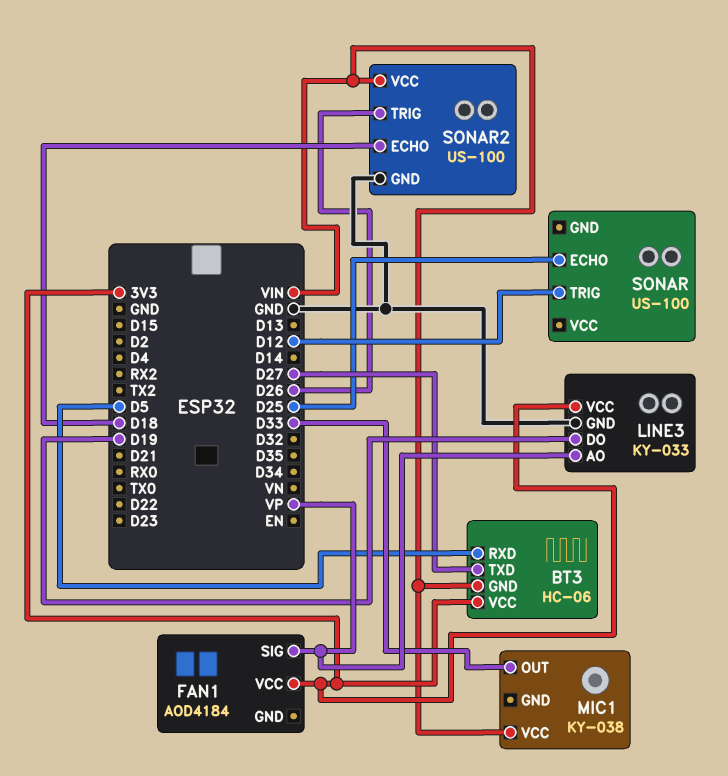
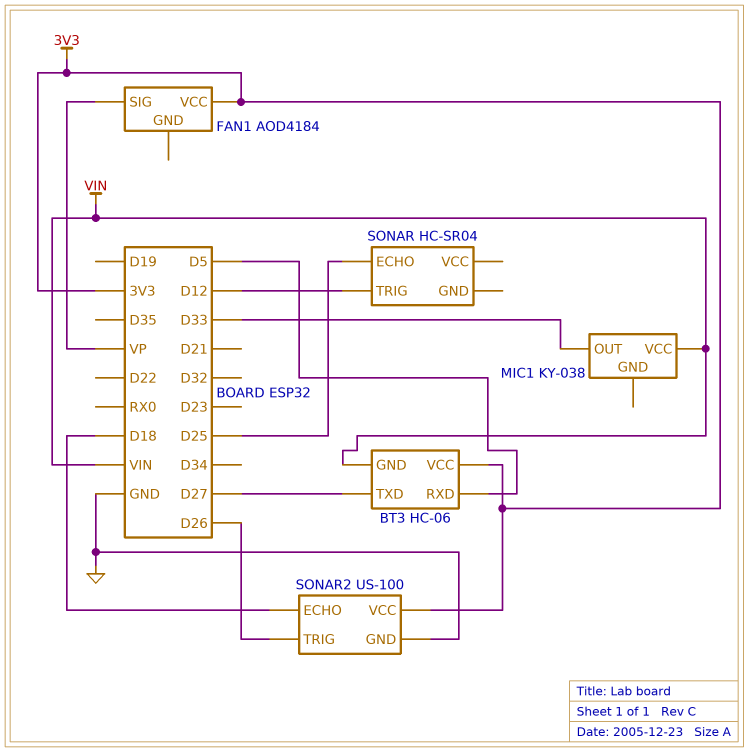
LINE3: KY-033 -> none
LINE3 pin AO: VP -> none
LINE3 pin DO: D19 -> none
LINE3 pin GND: GND -> none
LINE3 pin VCC: 3V3 -> none
SONAR: US-100 -> HC-SR04
SONAR2 pin VCC: VIN -> 3V3

